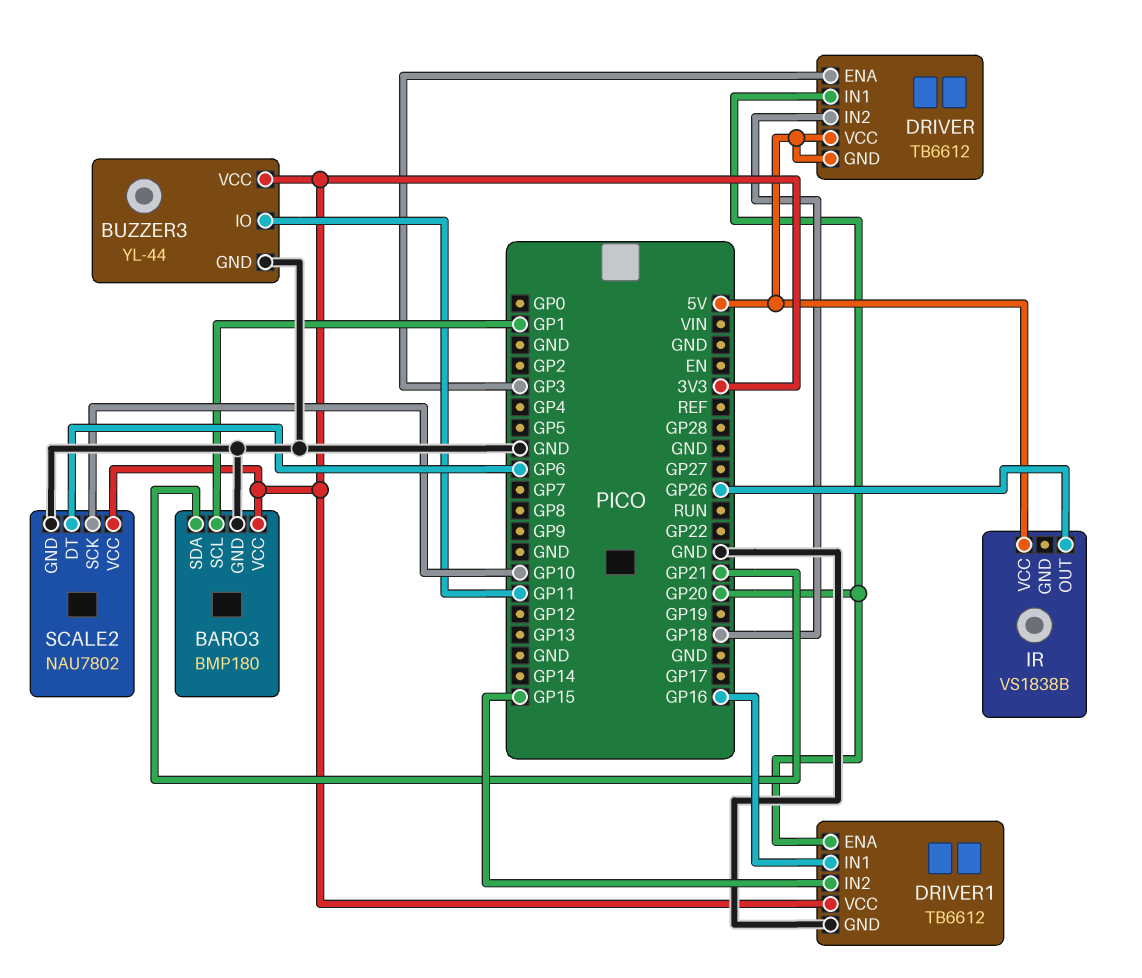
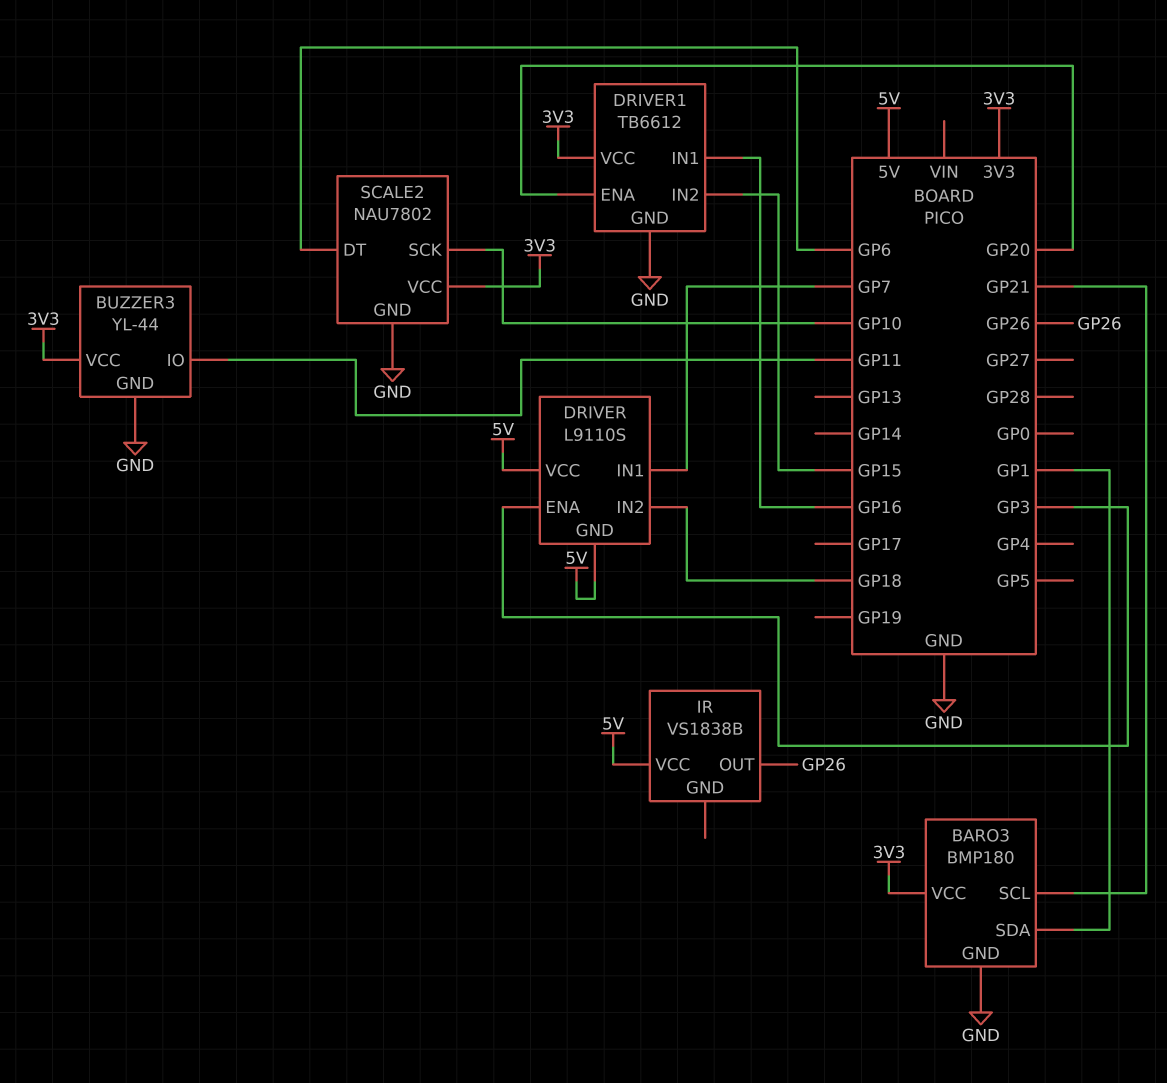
BARO3 pin SCL: GP1 -> GP21
BARO3 pin SDA: GP21 -> GP1
DRIVER: TB6612 -> L9110S
DRIVER pin IN1: GP20 -> GP7

